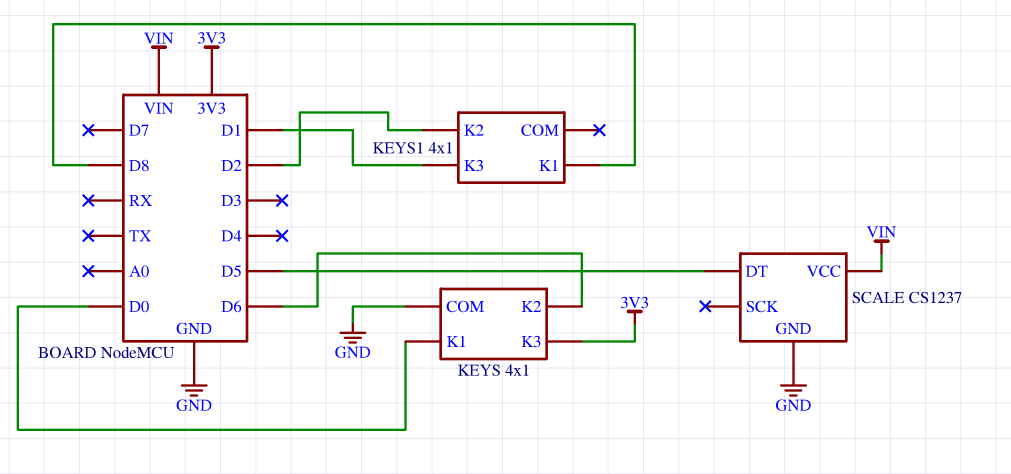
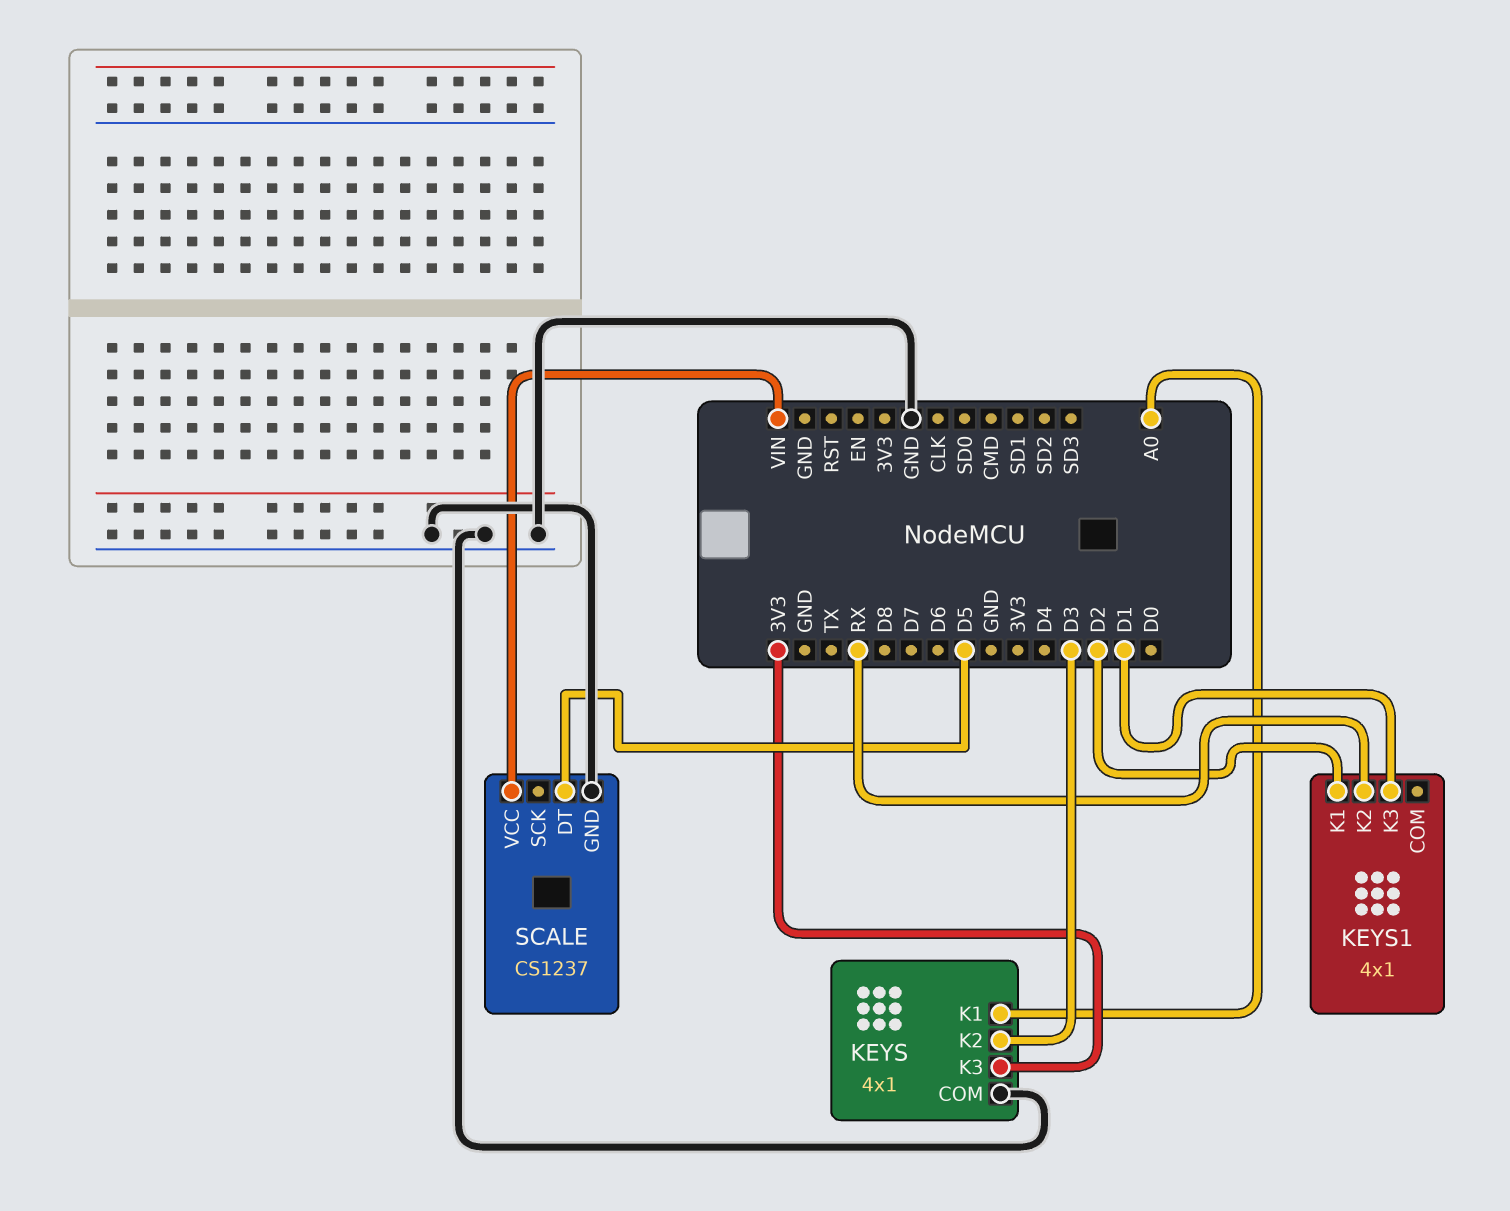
KEYS pin K1: D0 -> A0
KEYS pin K2: D6 -> D3
KEYS1 pin K1: D8 -> D2
KEYS1 pin K2: D2 -> RX

